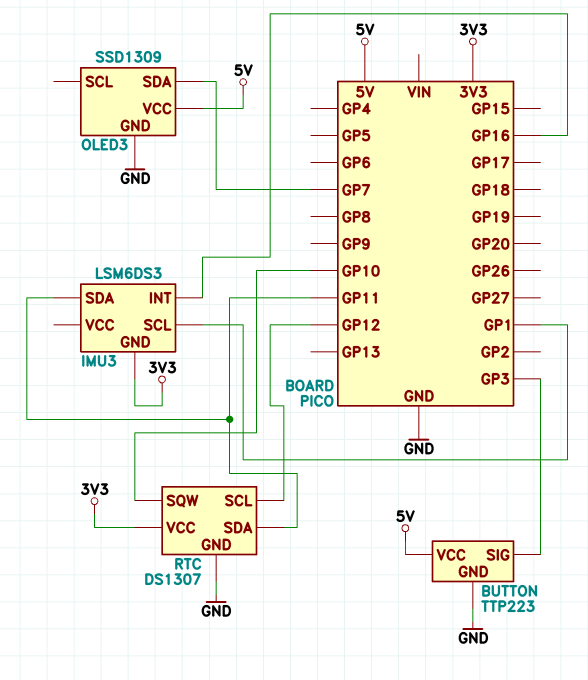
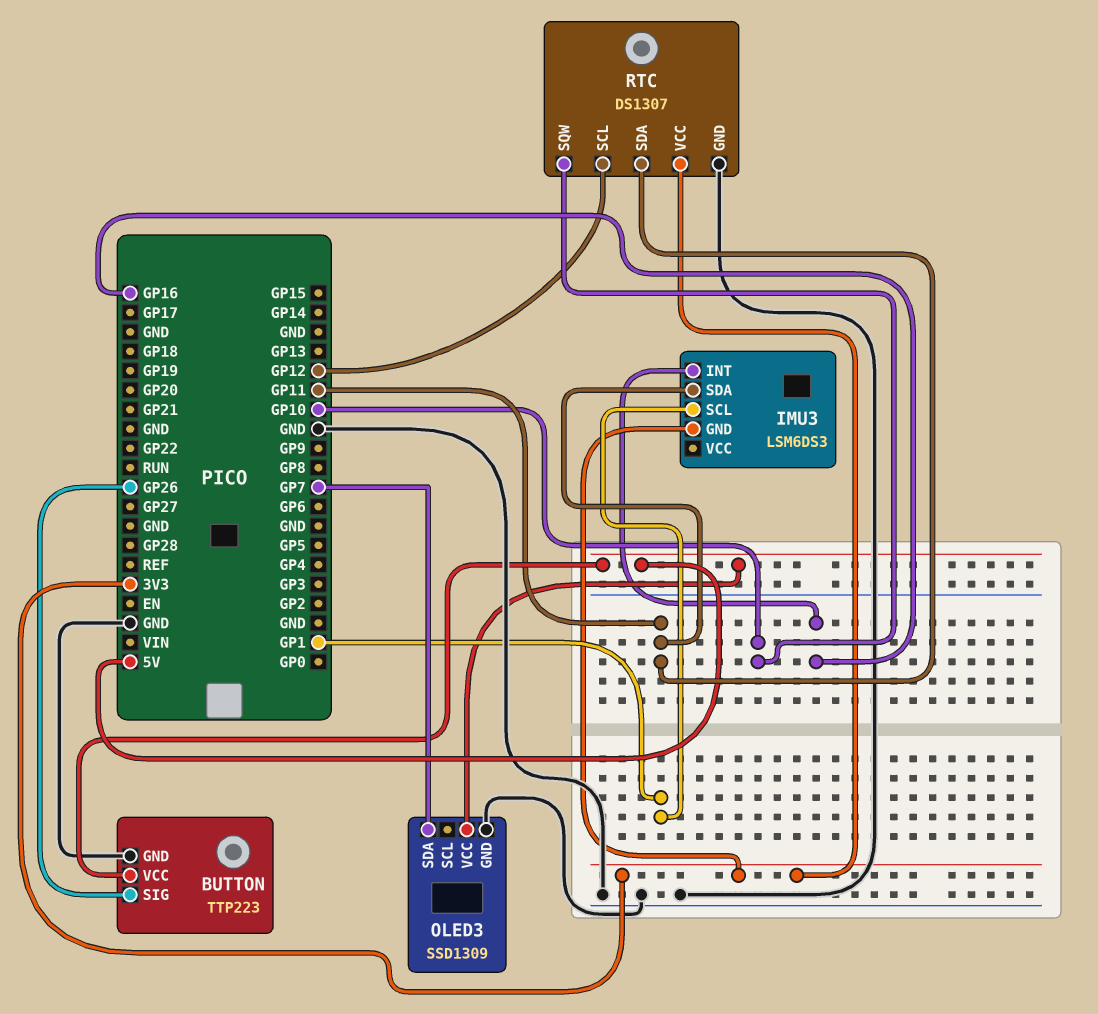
BUTTON pin SIG: GP3 -> GP26

